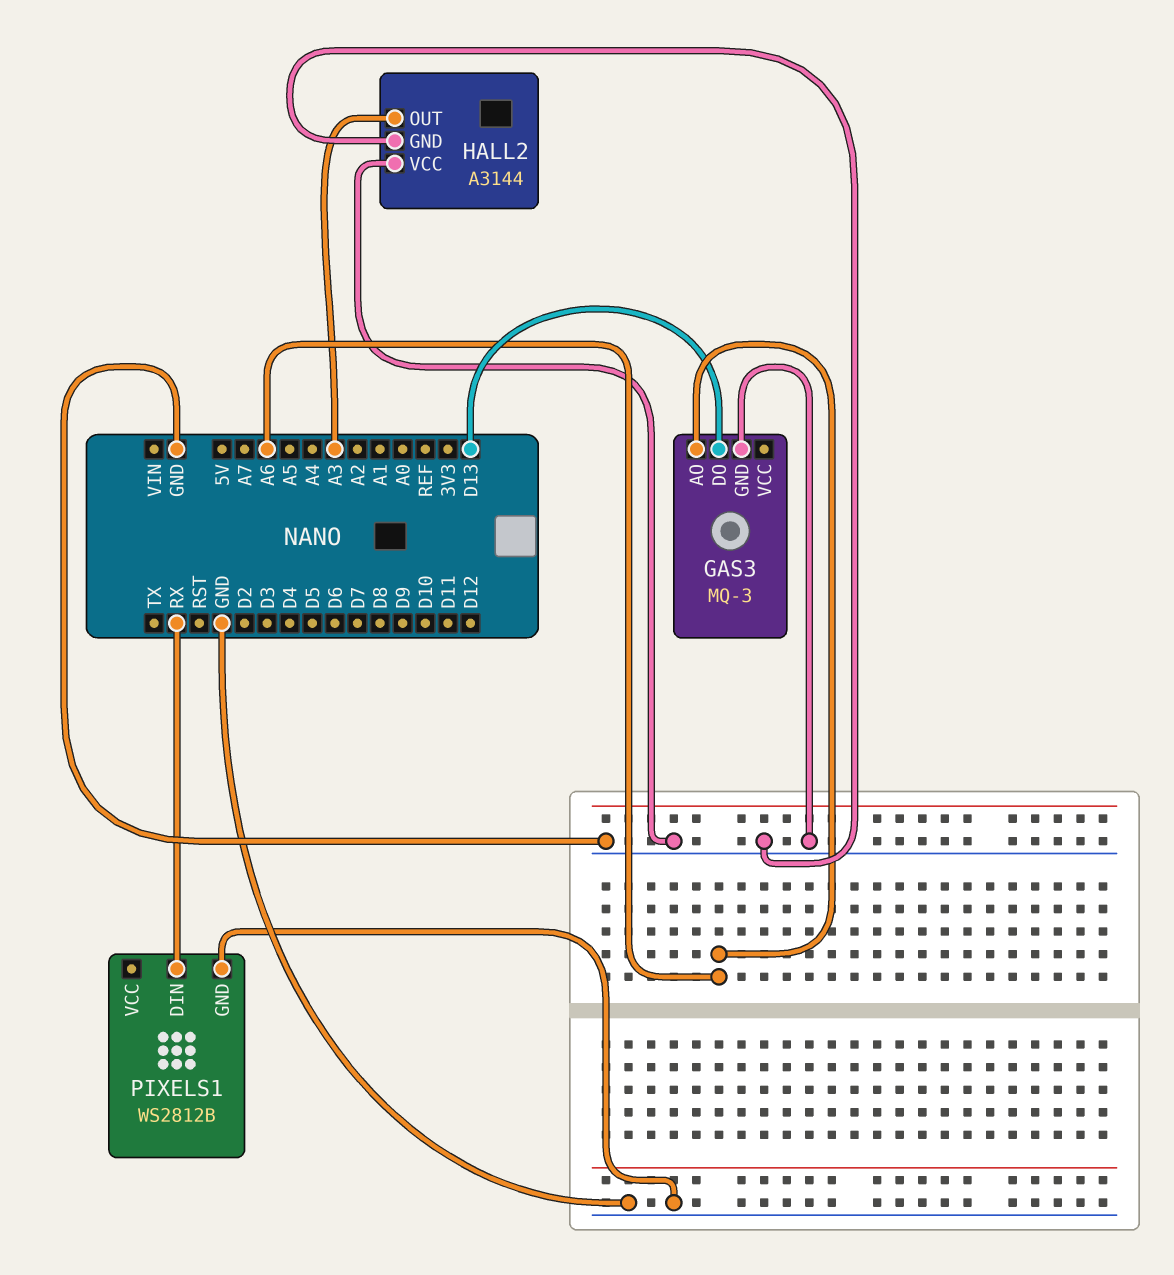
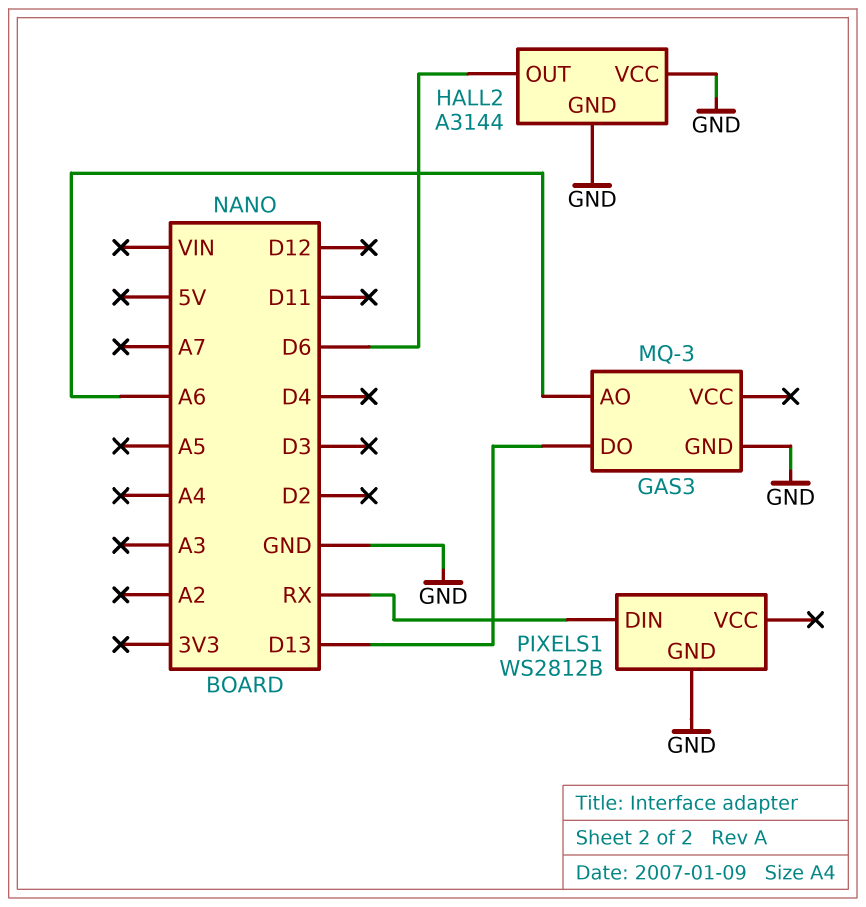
HALL2 pin OUT: A3 -> D6

